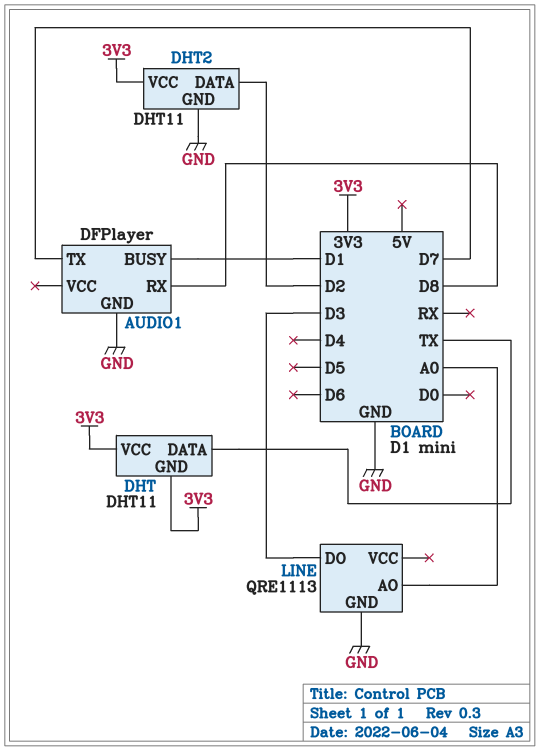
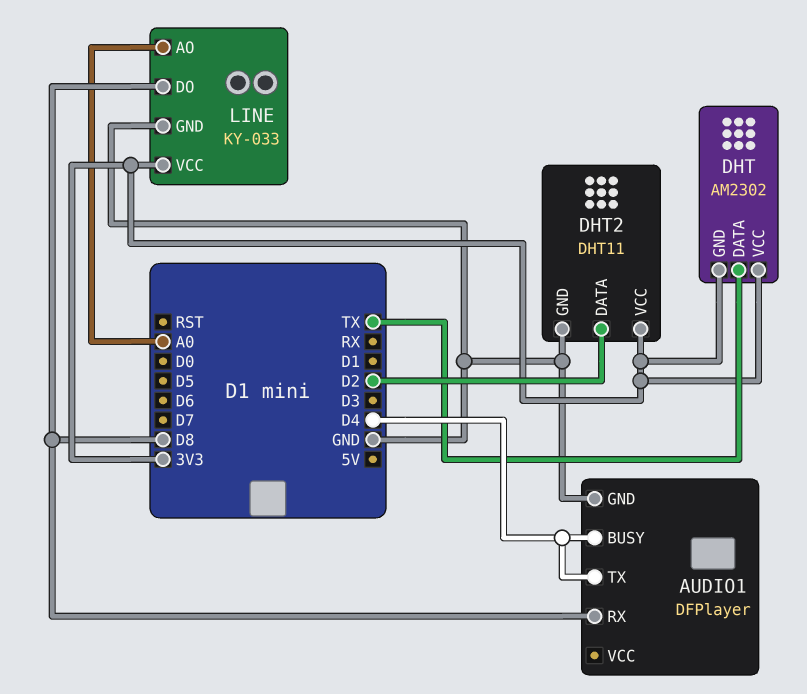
AUDIO1 pin BUSY: D1 -> D4
AUDIO1 pin TX: D7 -> D4
DHT: DHT11 -> AM2302
LINE: QRE1113 -> KY-033
LINE pin DO: D3 -> D8
LINE pin VCC: none -> 3V3

